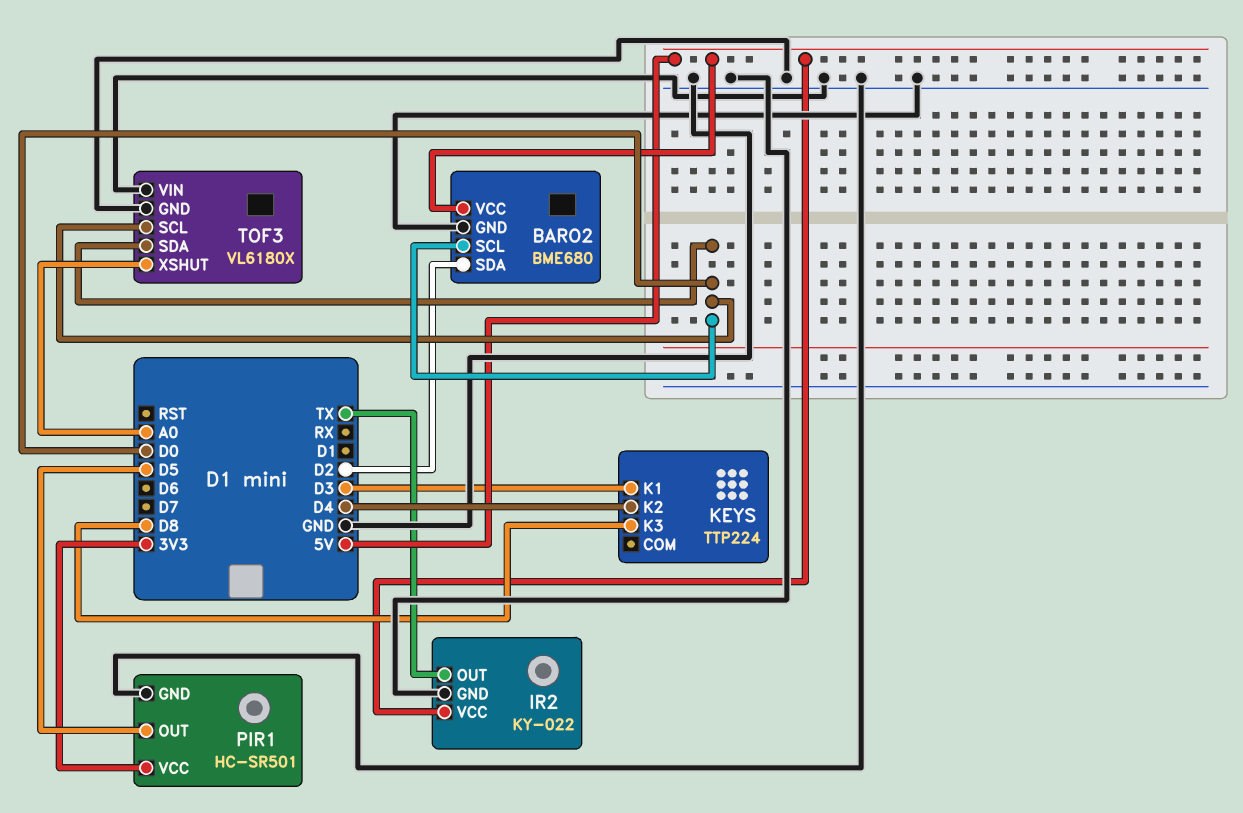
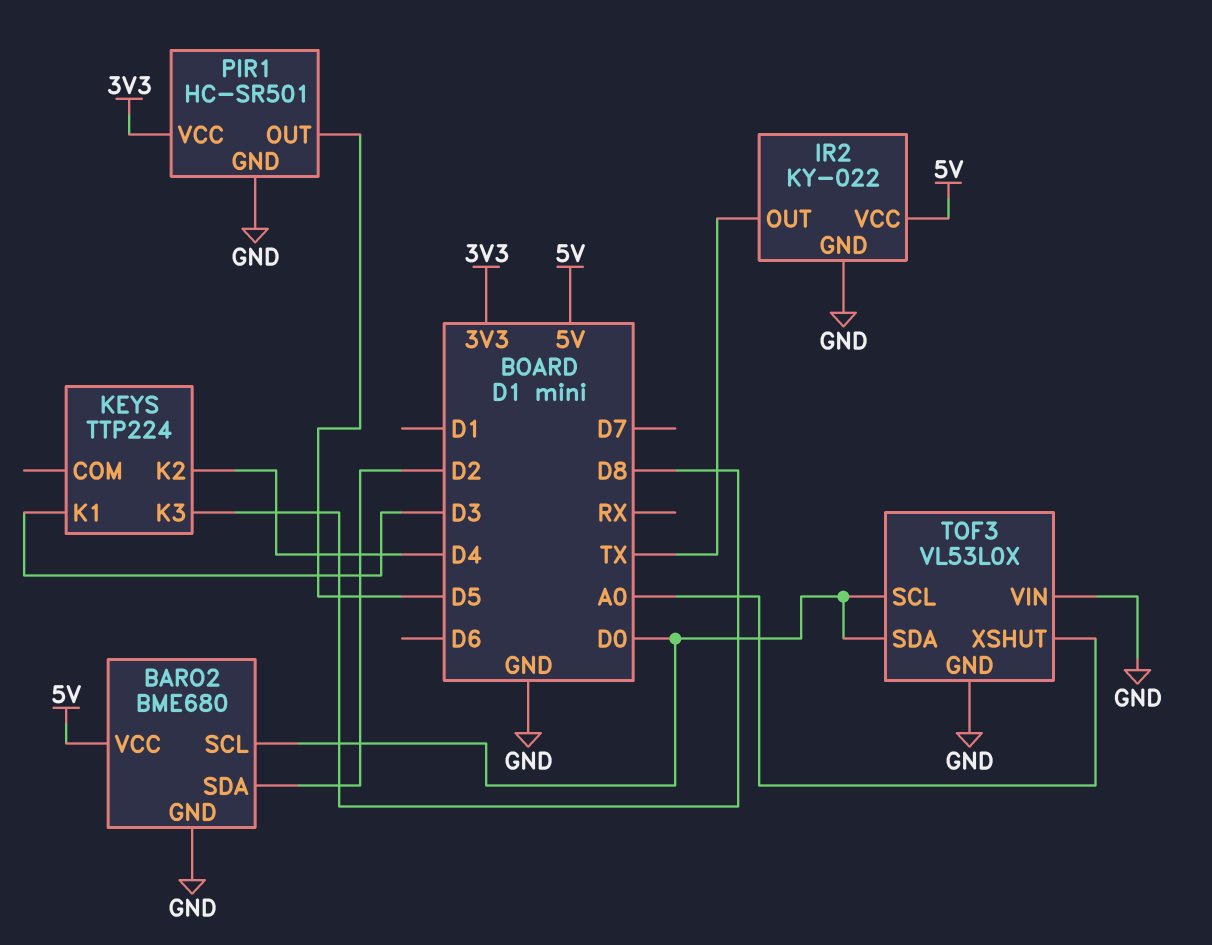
TOF3: VL6180X -> VL53L0X

